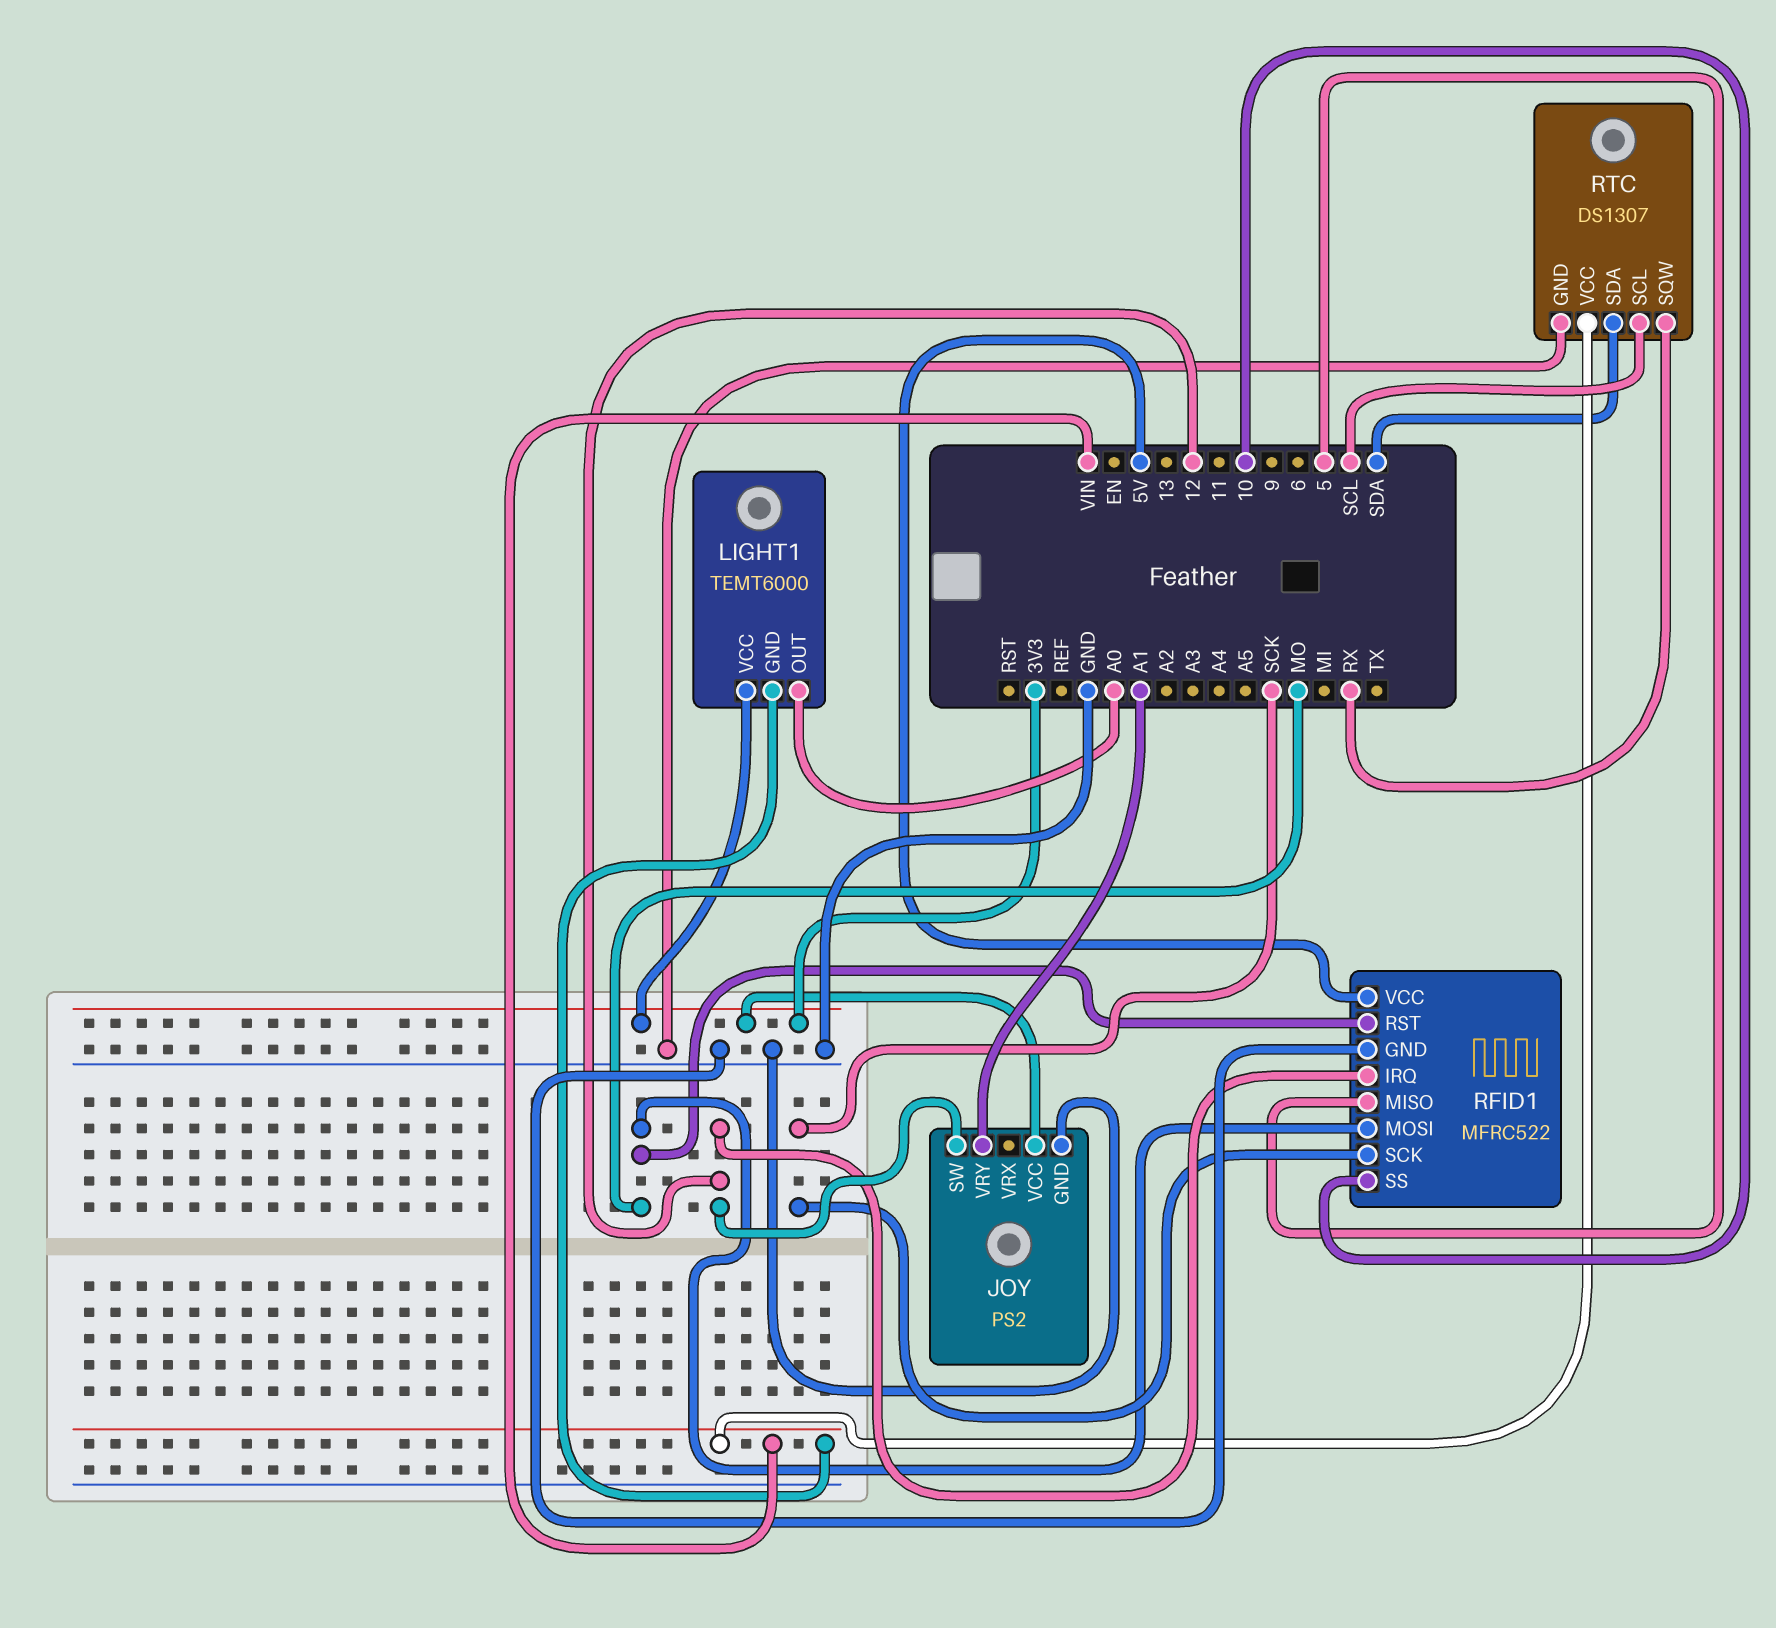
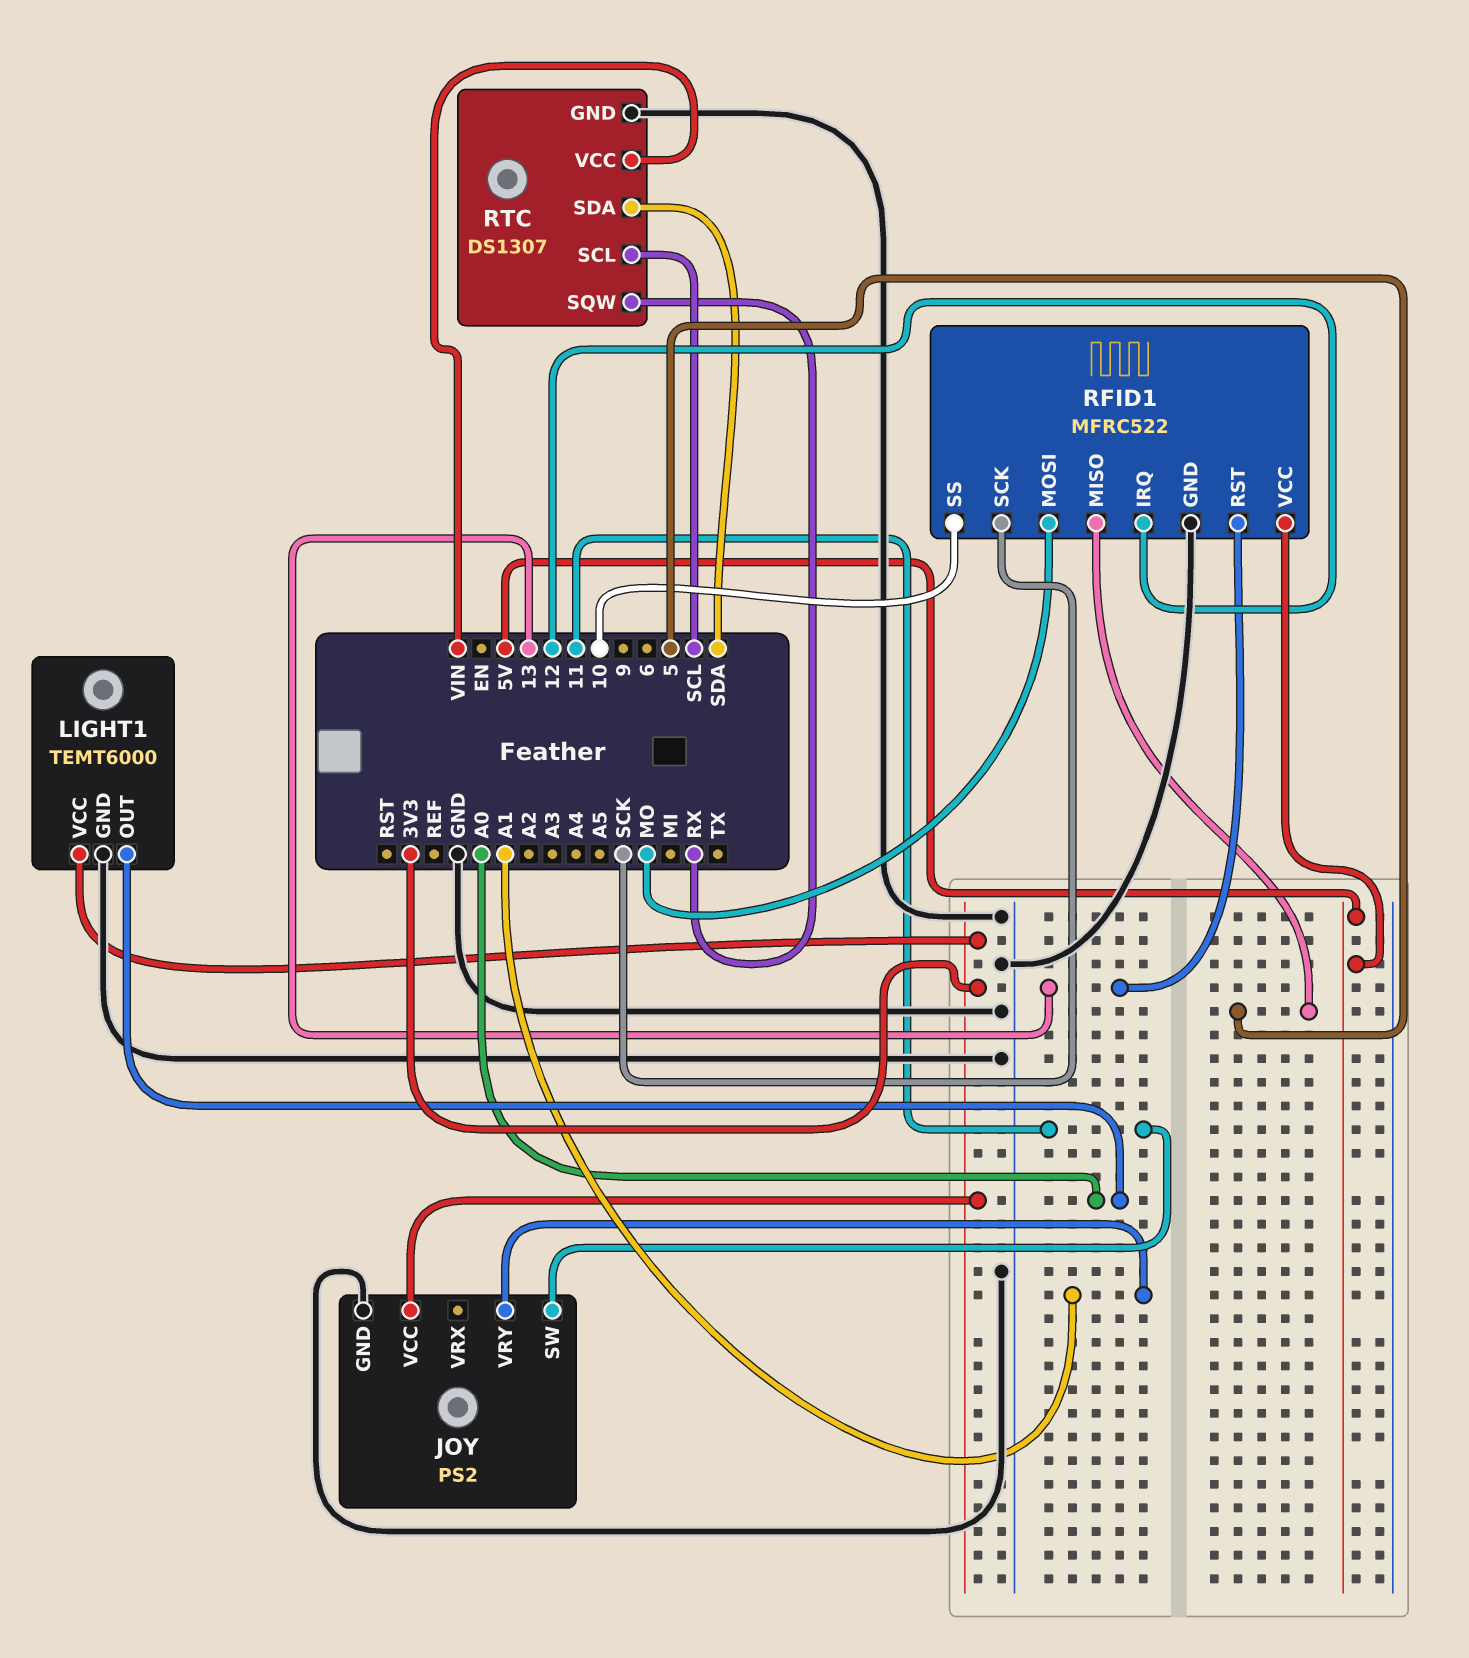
JOY pin SW: 12 -> 11
LIGHT1 pin GND: VIN -> GND
RFID1 pin RST: MO -> 13

